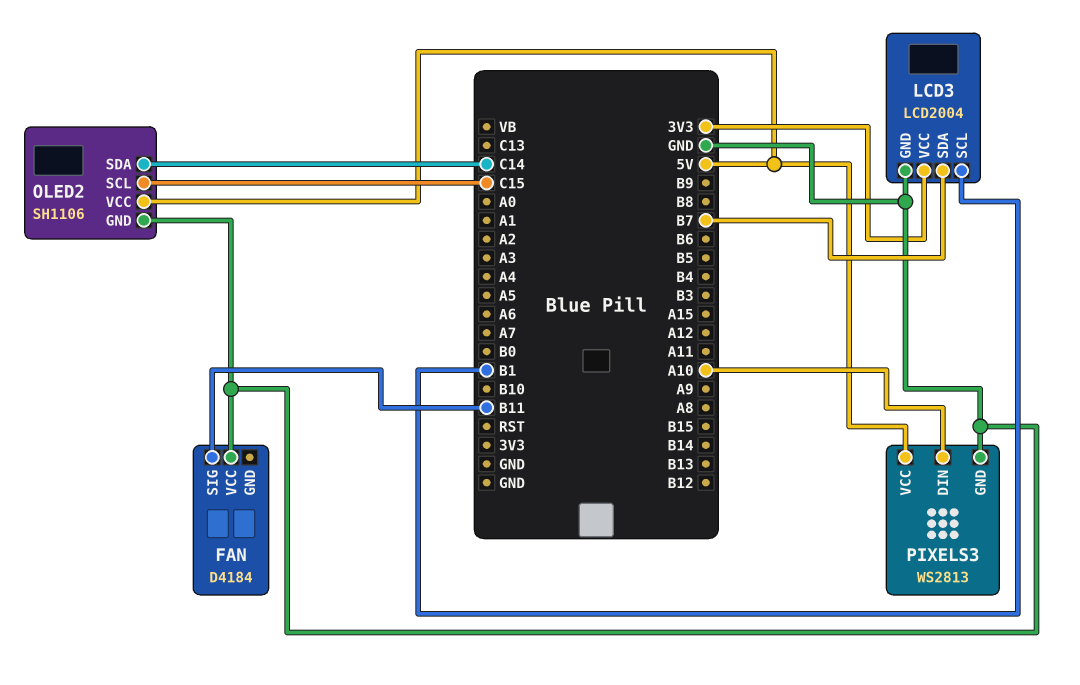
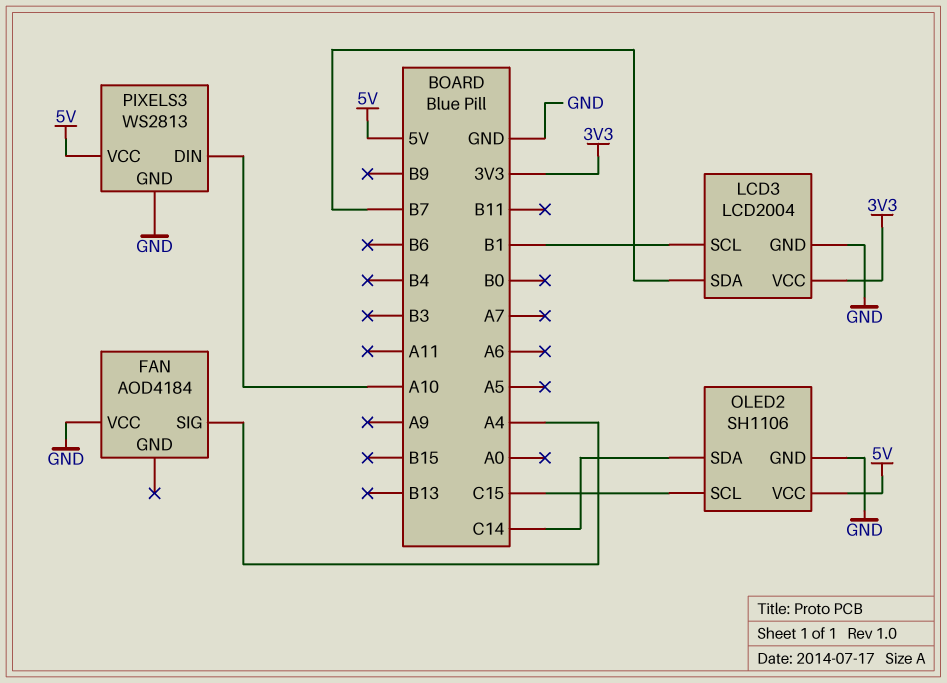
FAN: D4184 -> AOD4184
FAN pin SIG: B11 -> A4

